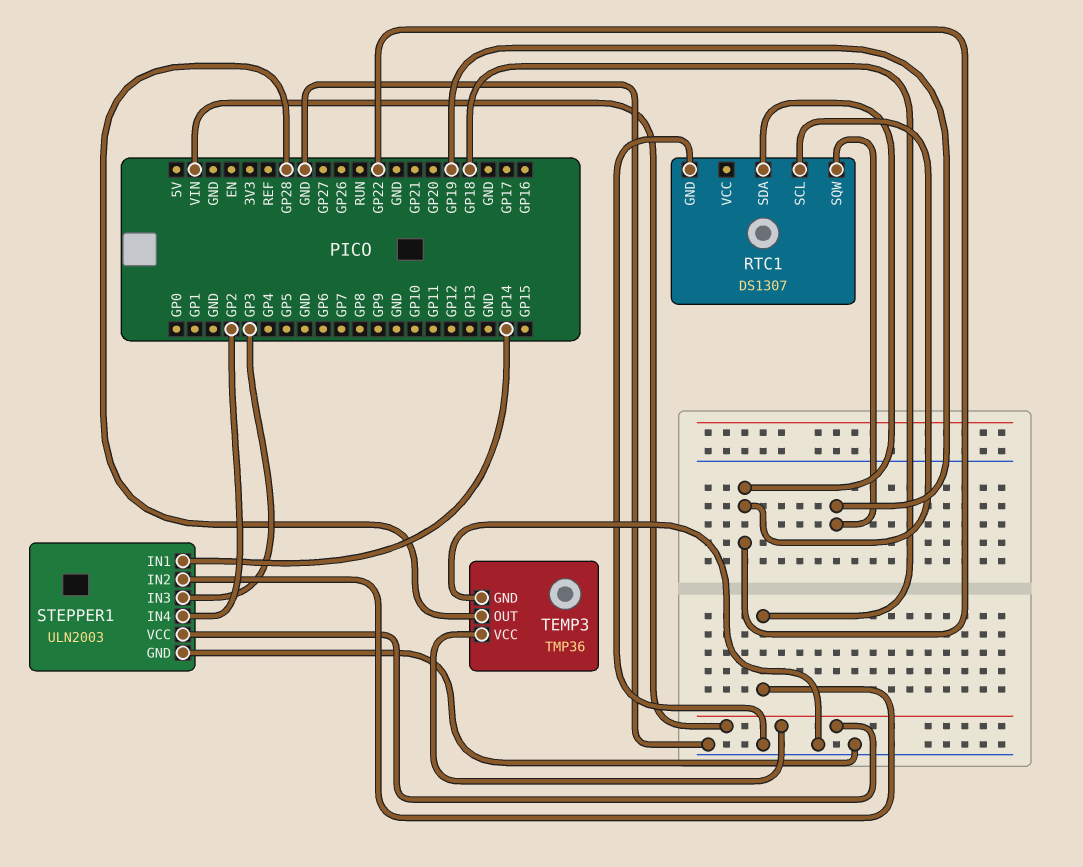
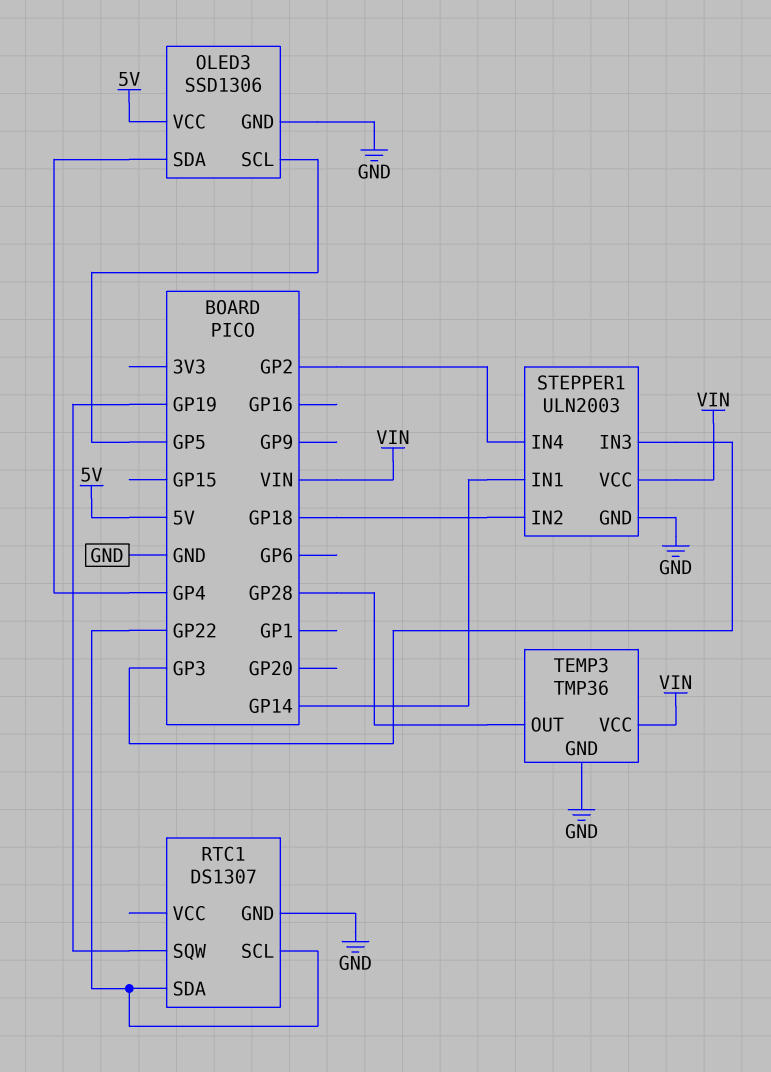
OLED3: none -> SSD1306
OLED3 pin GND: none -> GND
OLED3 pin SCL: none -> GP5
OLED3 pin SDA: none -> GP4
OLED3 pin VCC: none -> 5V

